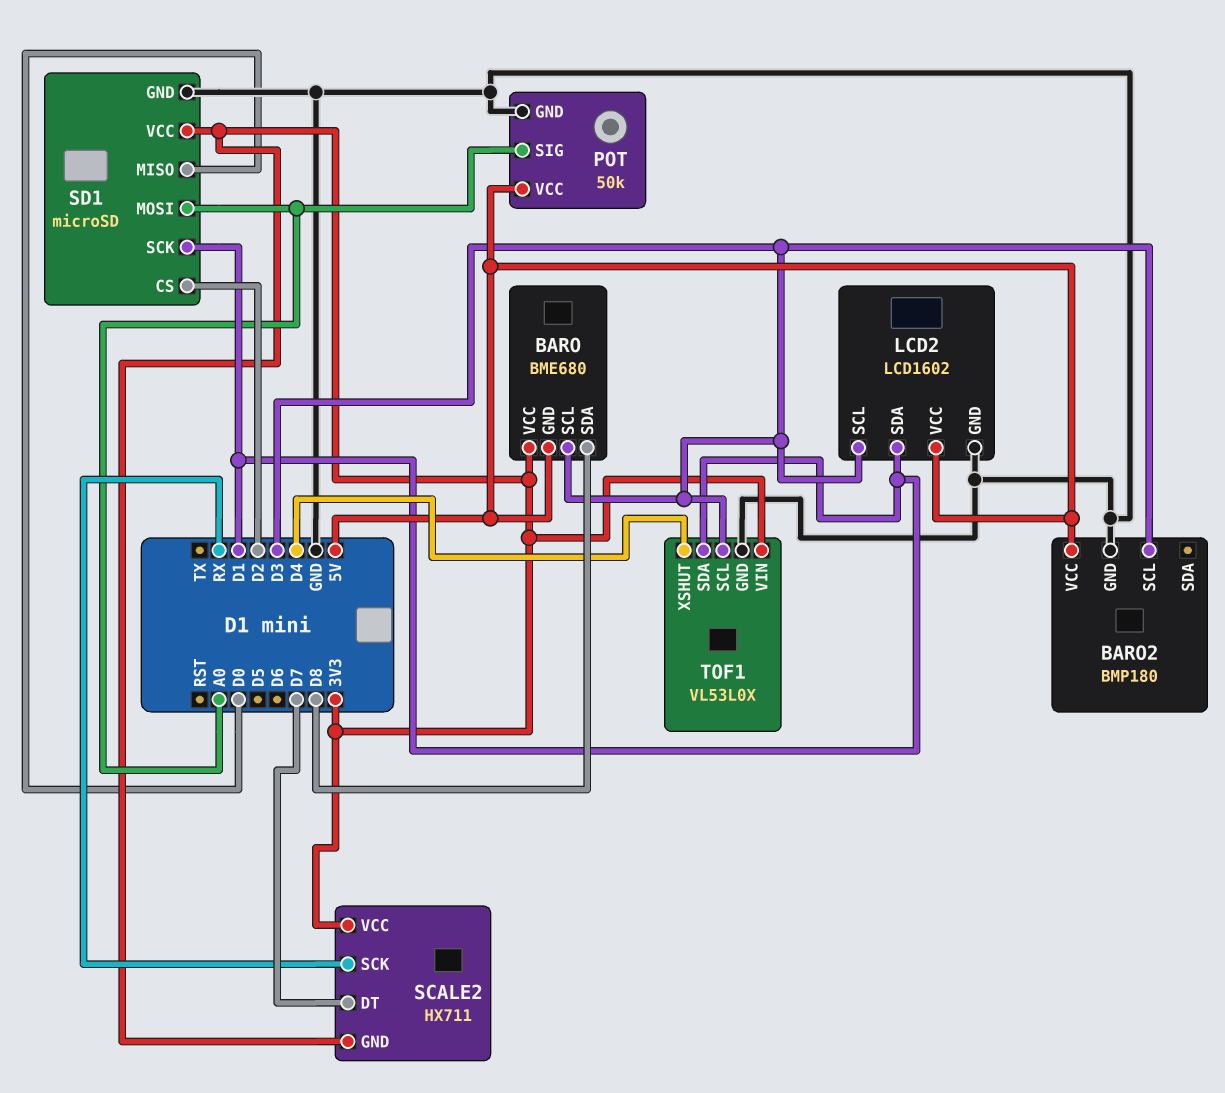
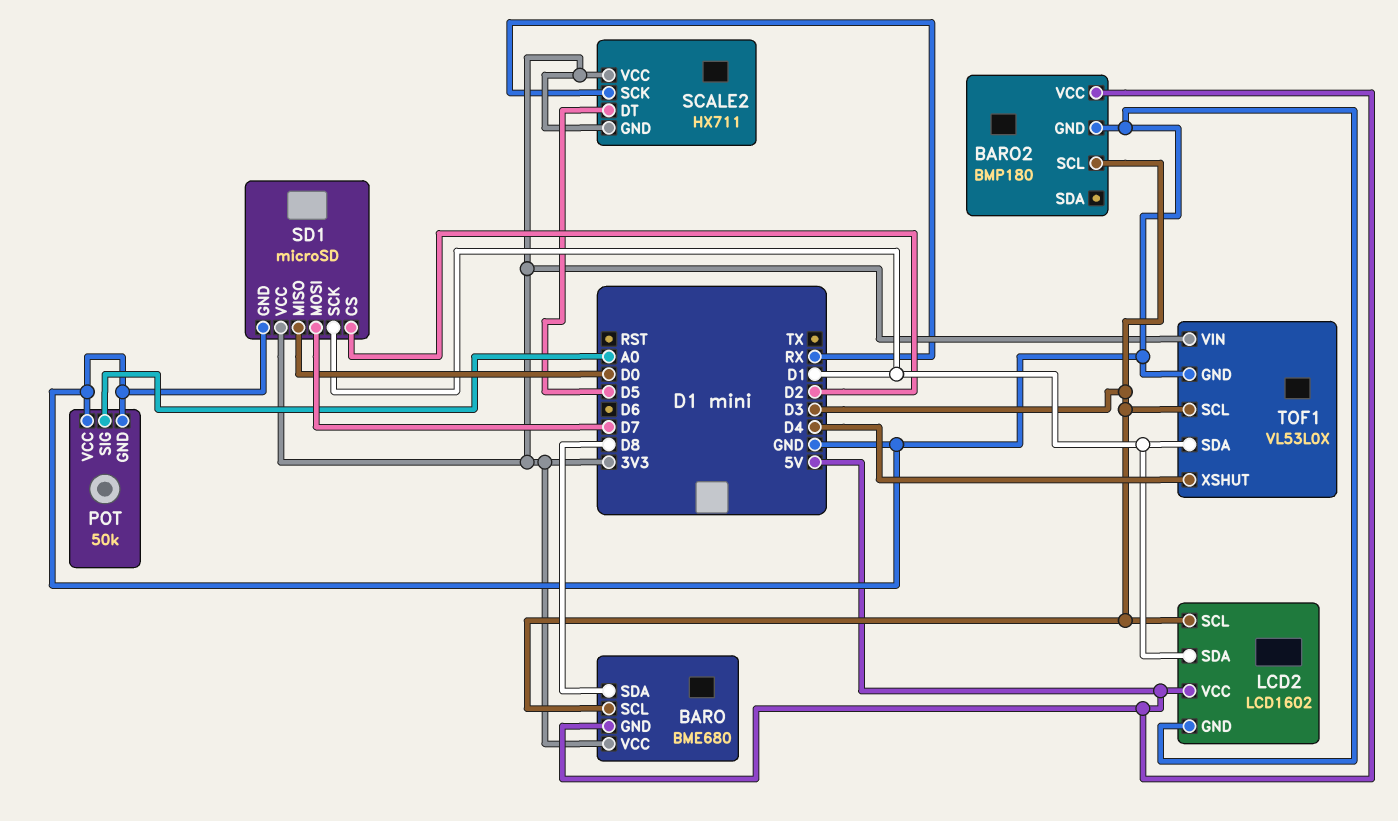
POT pin VCC: 5V -> GND
SCALE2 pin DT: D7 -> D5
SD1 pin MOSI: A0 -> D7

